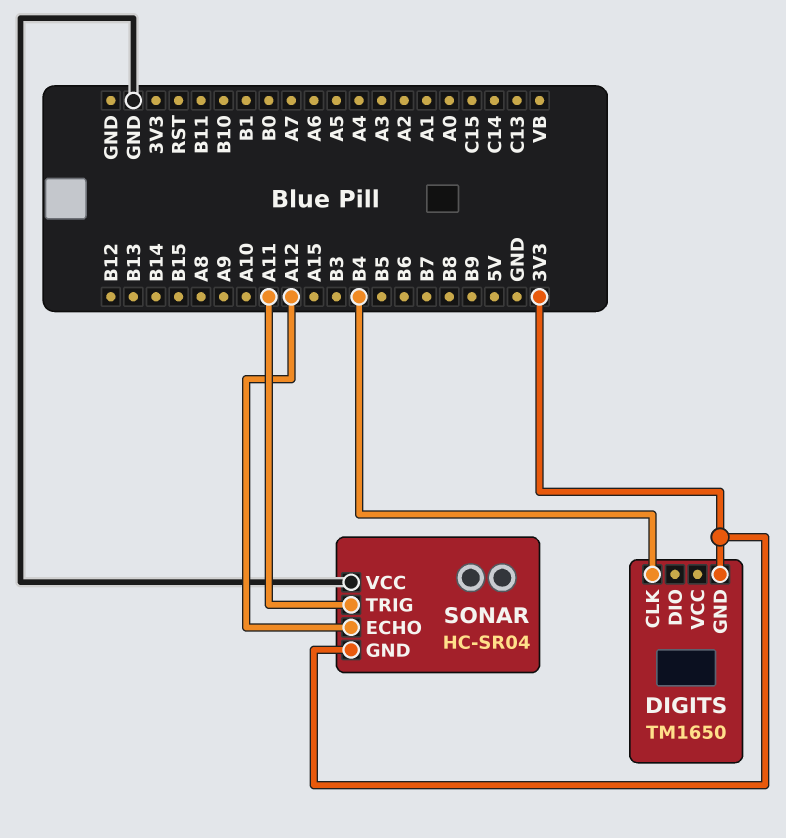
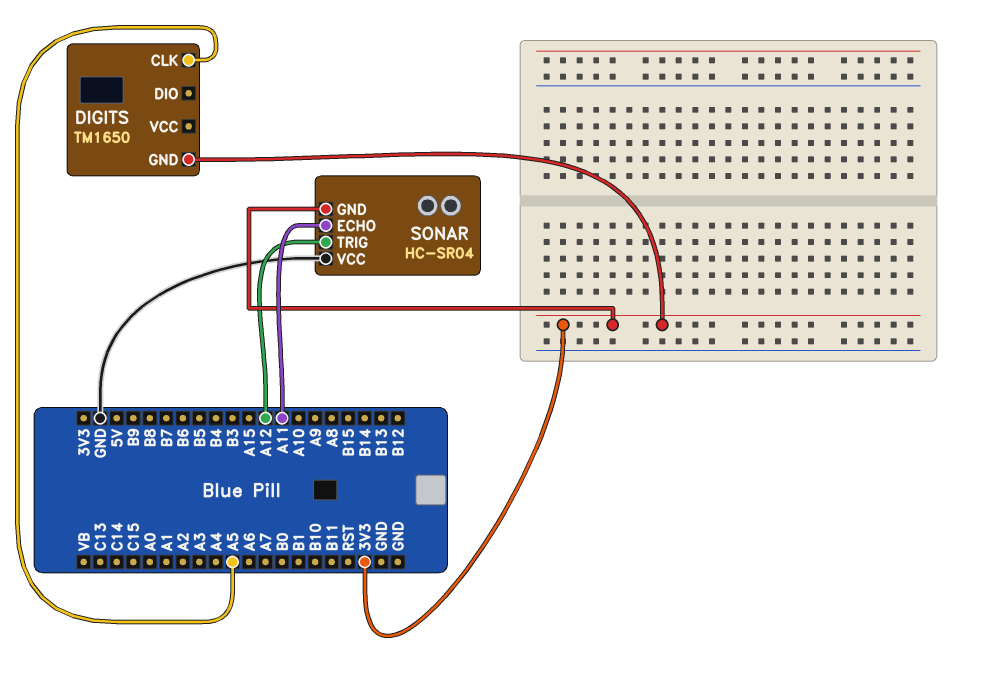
DIGITS pin CLK: B4 -> A5
SONAR pin ECHO: A12 -> A11
SONAR pin TRIG: A11 -> A12

